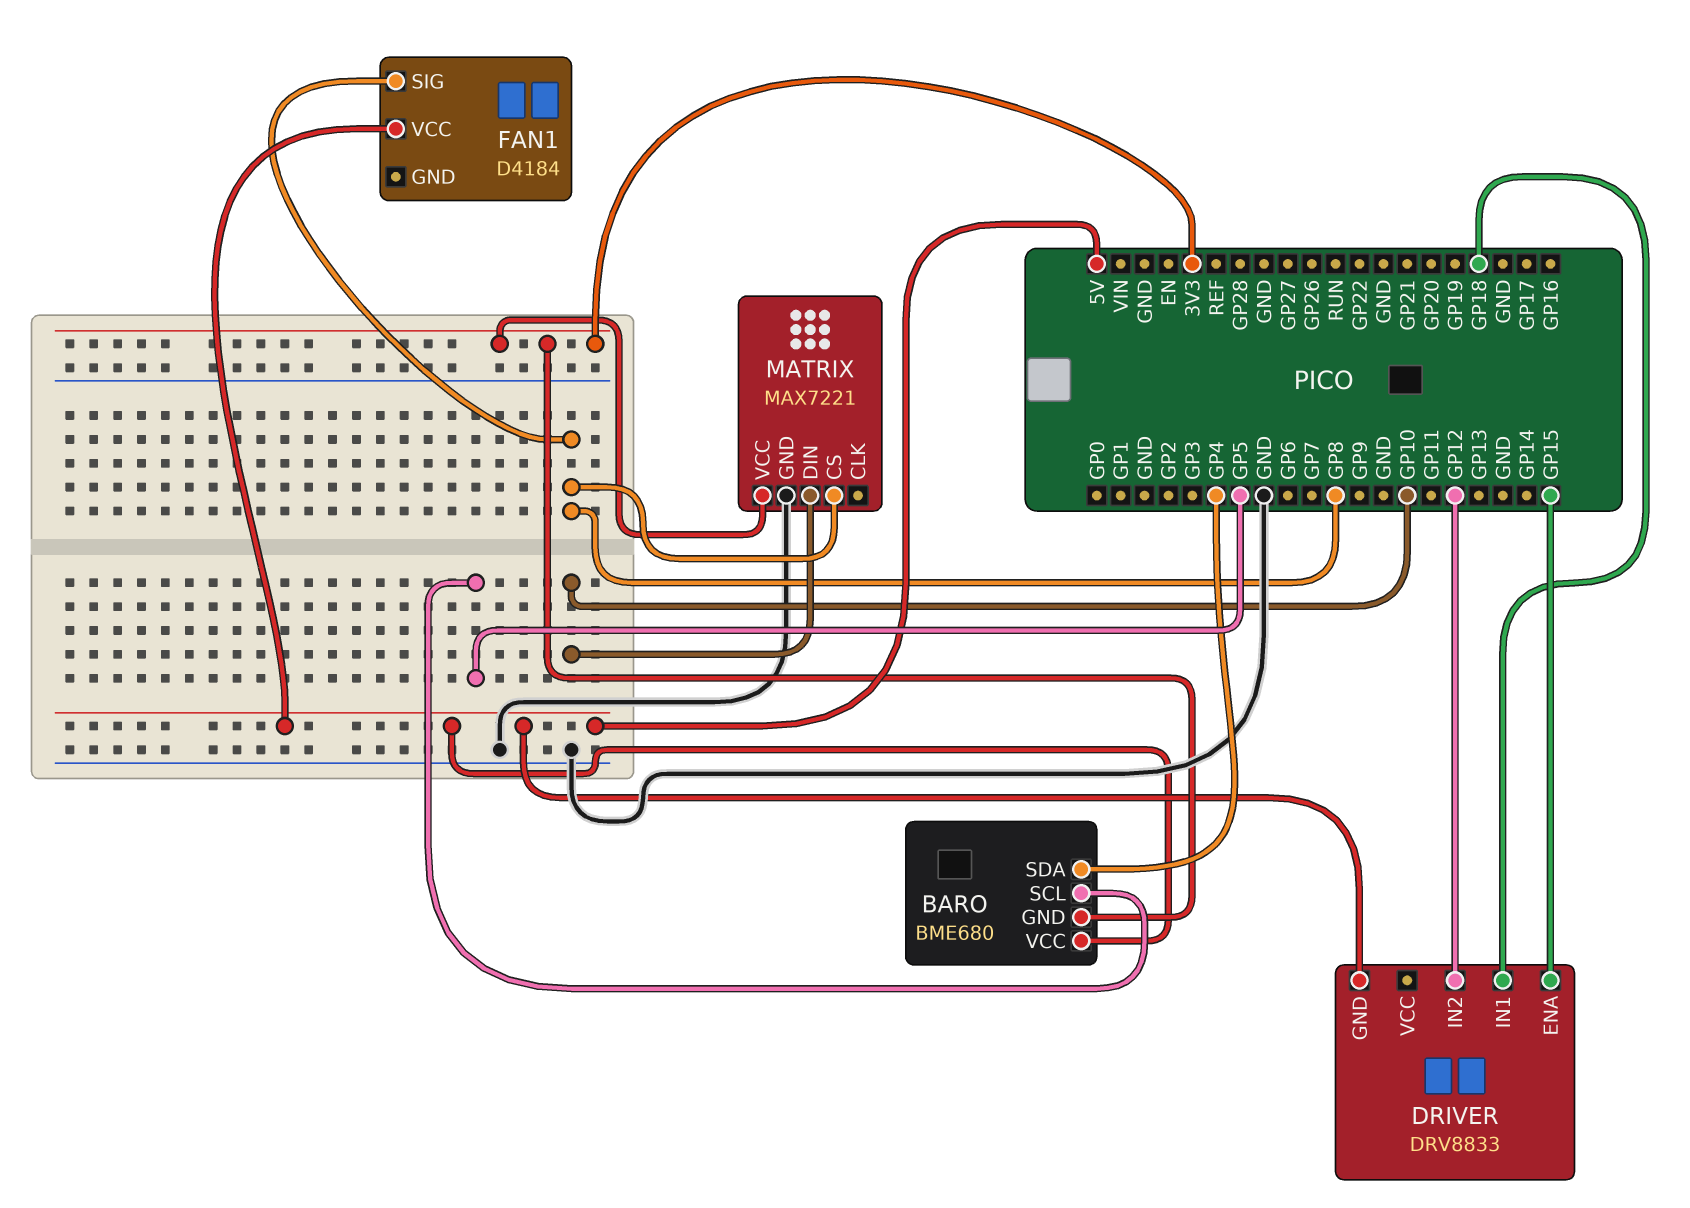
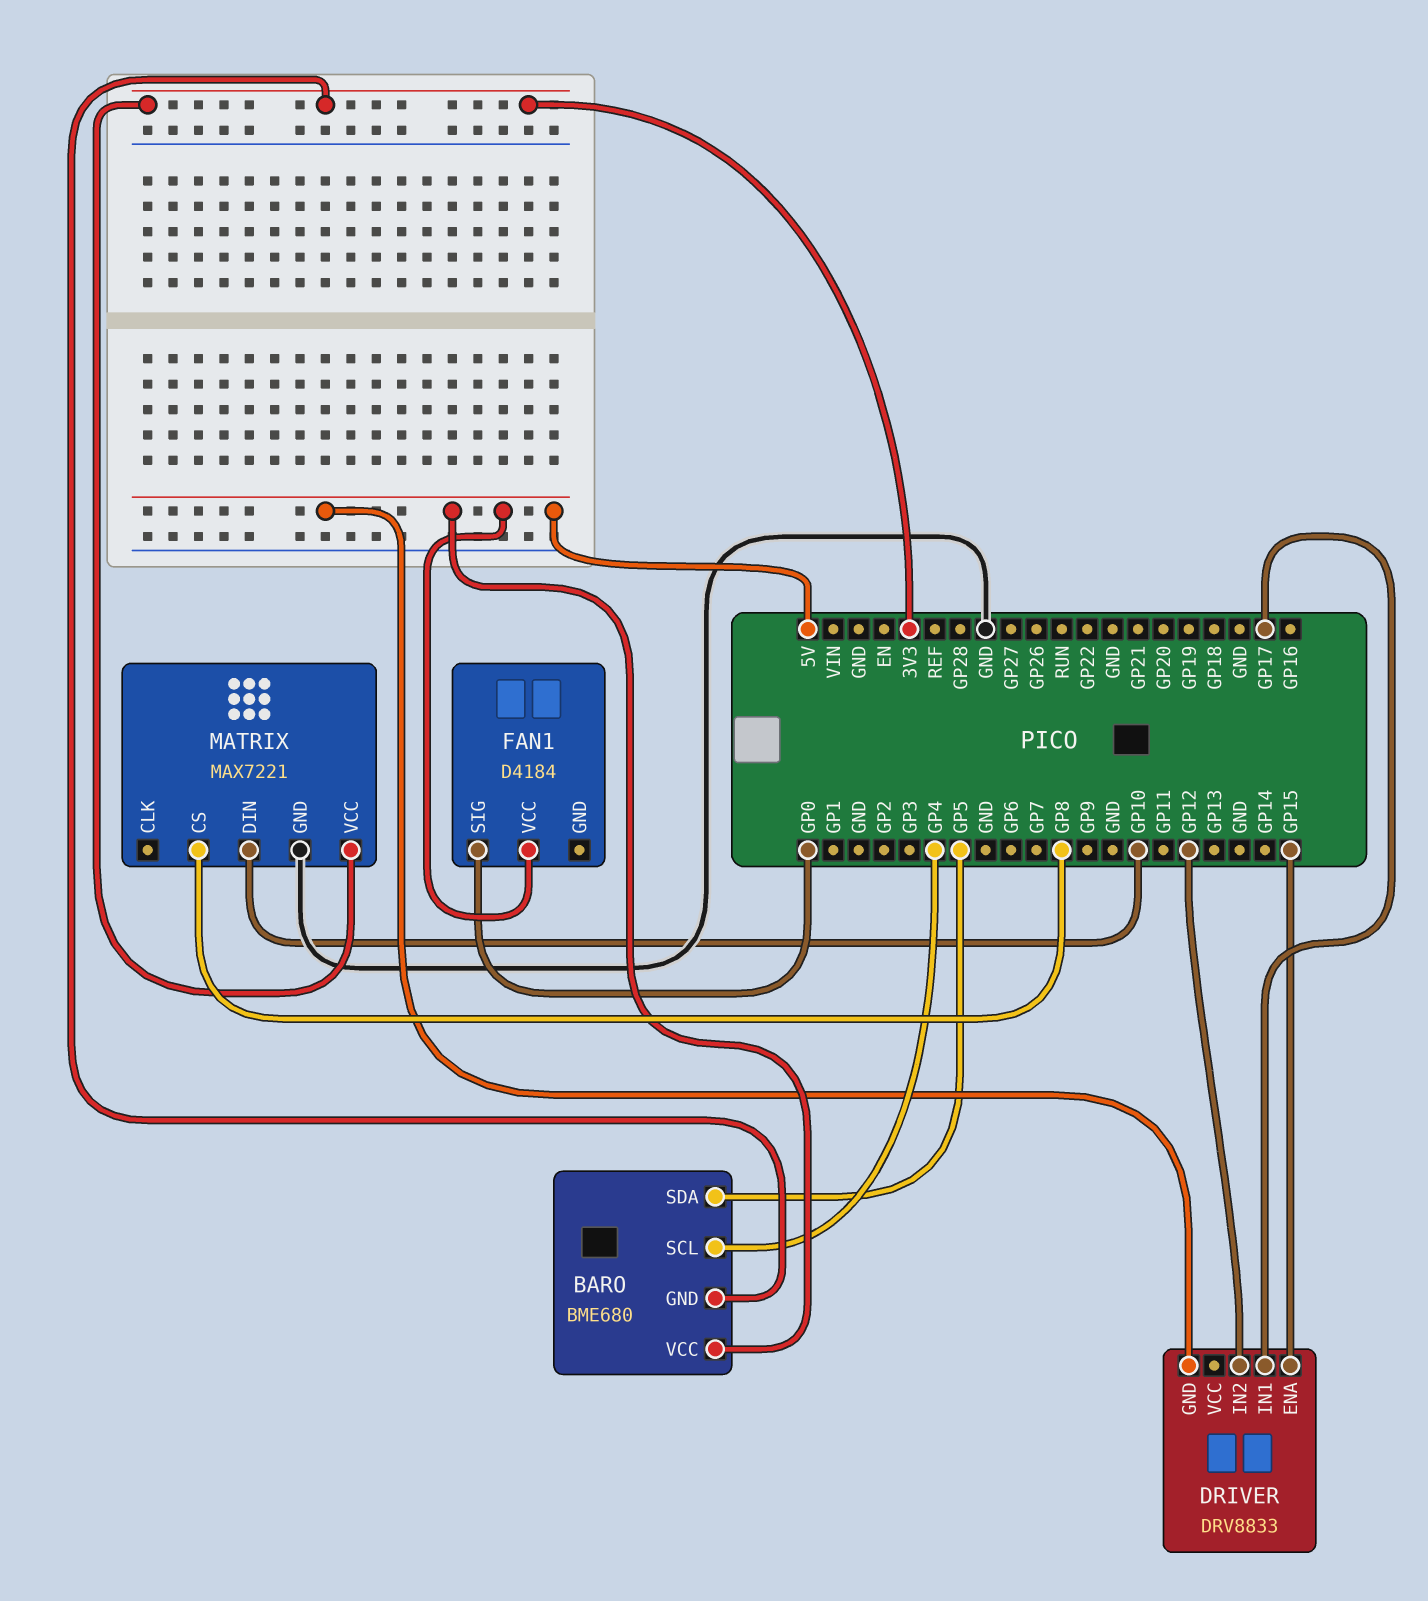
BARO pin SCL: GP5 -> GP4
BARO pin SDA: GP4 -> GP5
DRIVER pin IN1: GP18 -> GP17
FAN1 pin SIG: GP8 -> GP0

